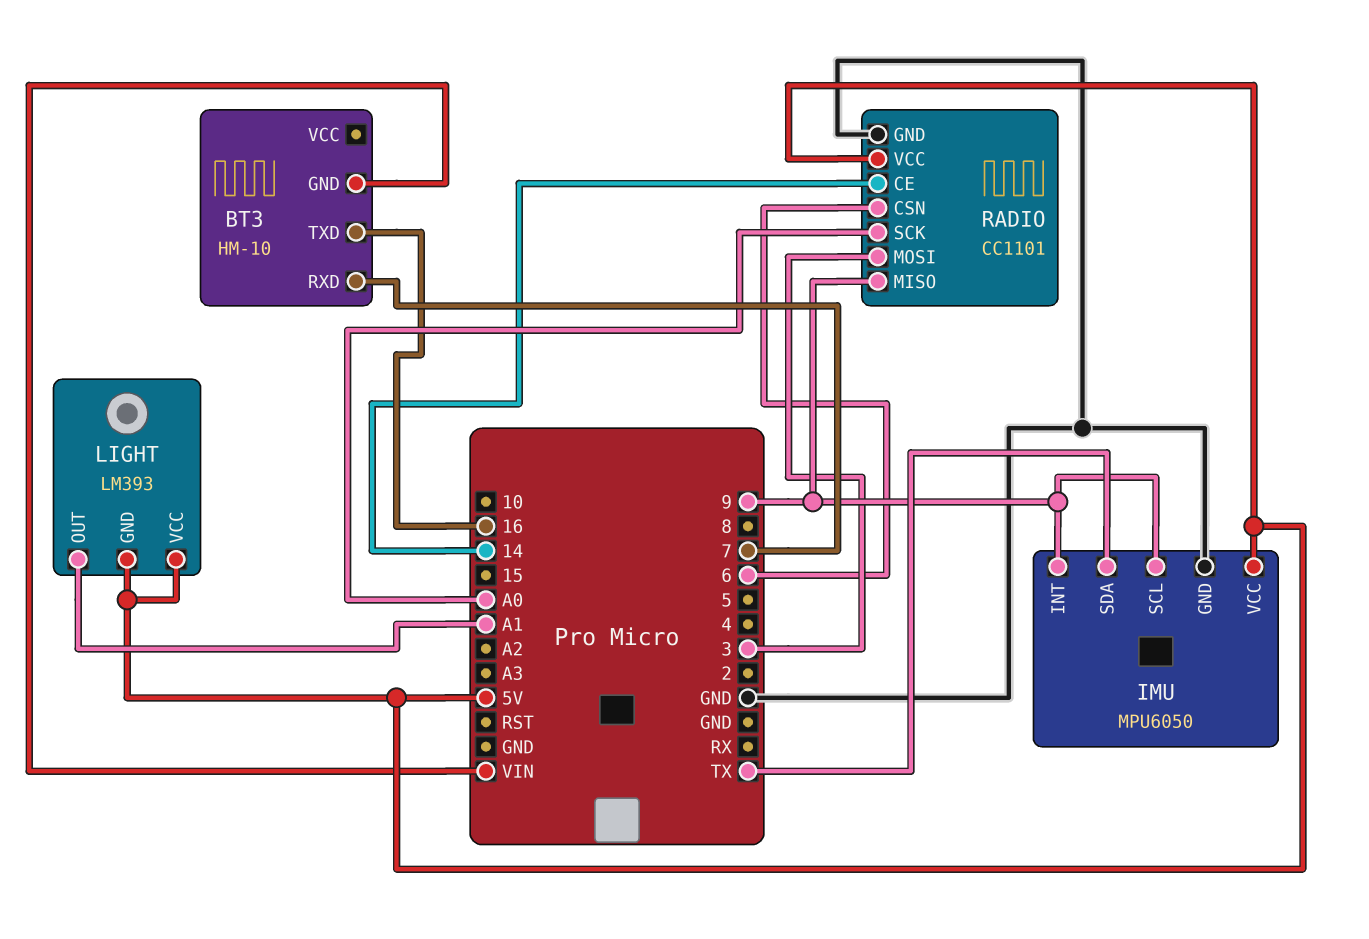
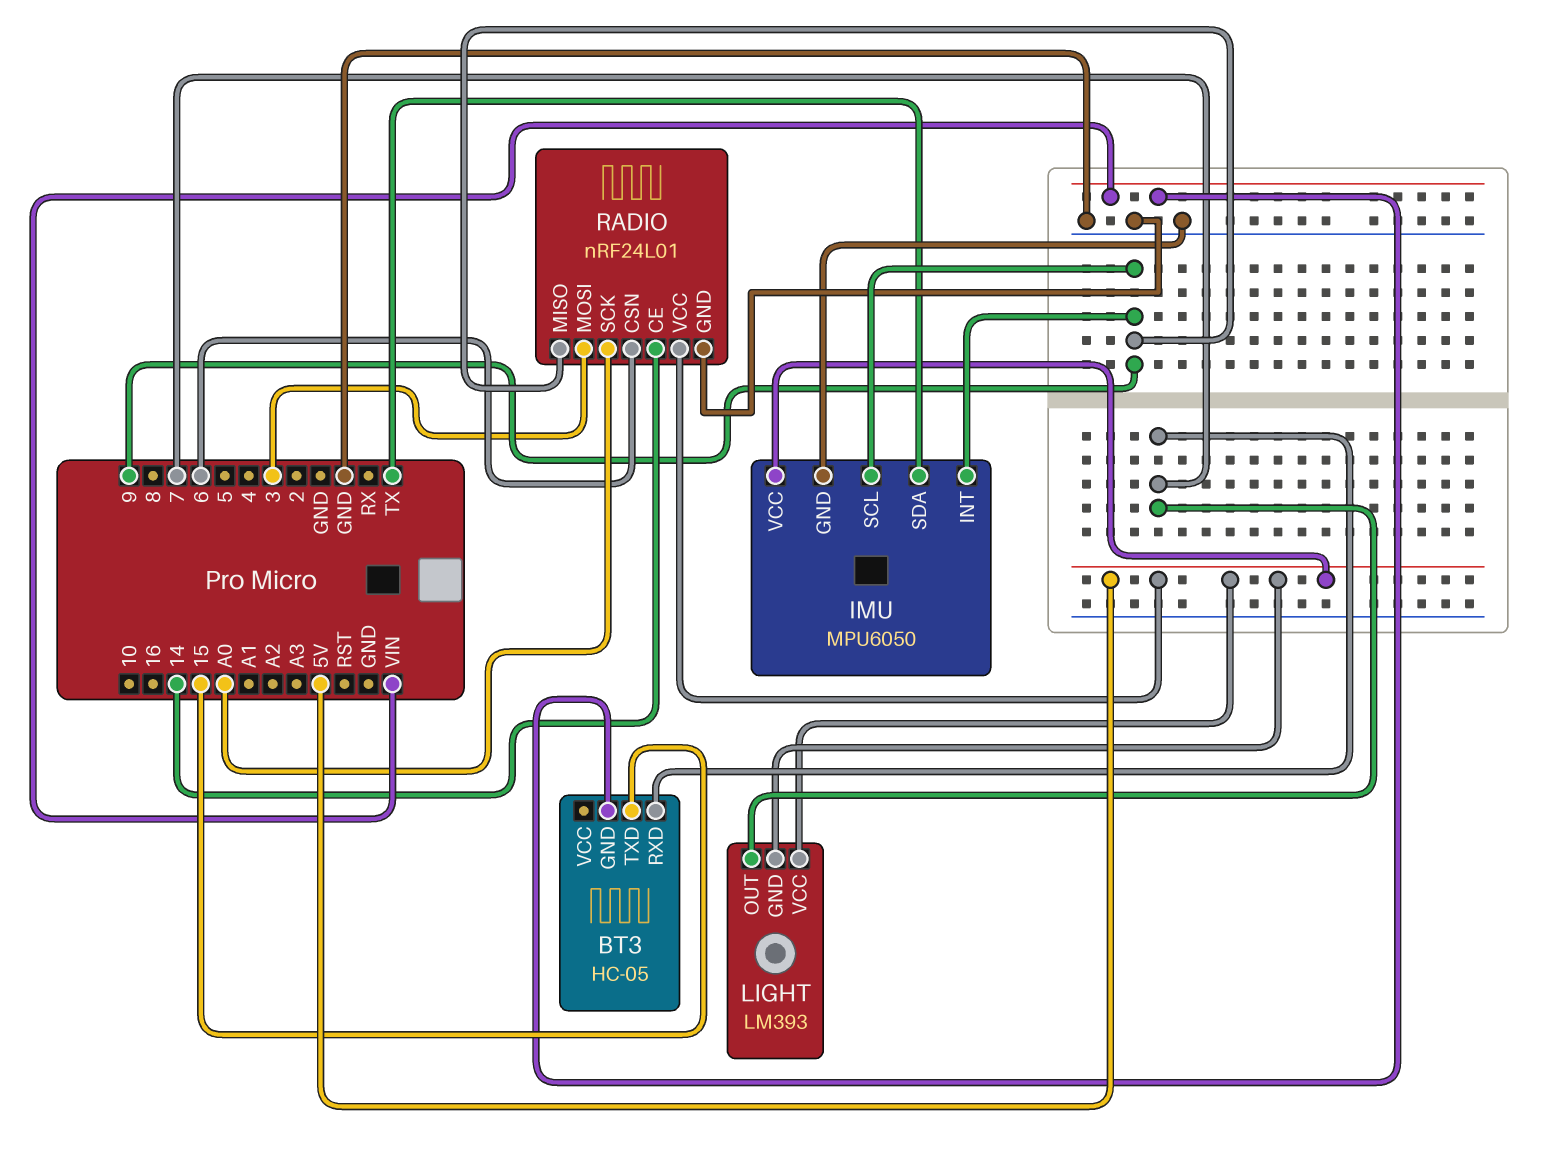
BT3: HM-10 -> HC-05
BT3 pin TXD: 16 -> 15
LIGHT pin OUT: A1 -> 7
RADIO: CC1101 -> nRF24L01

